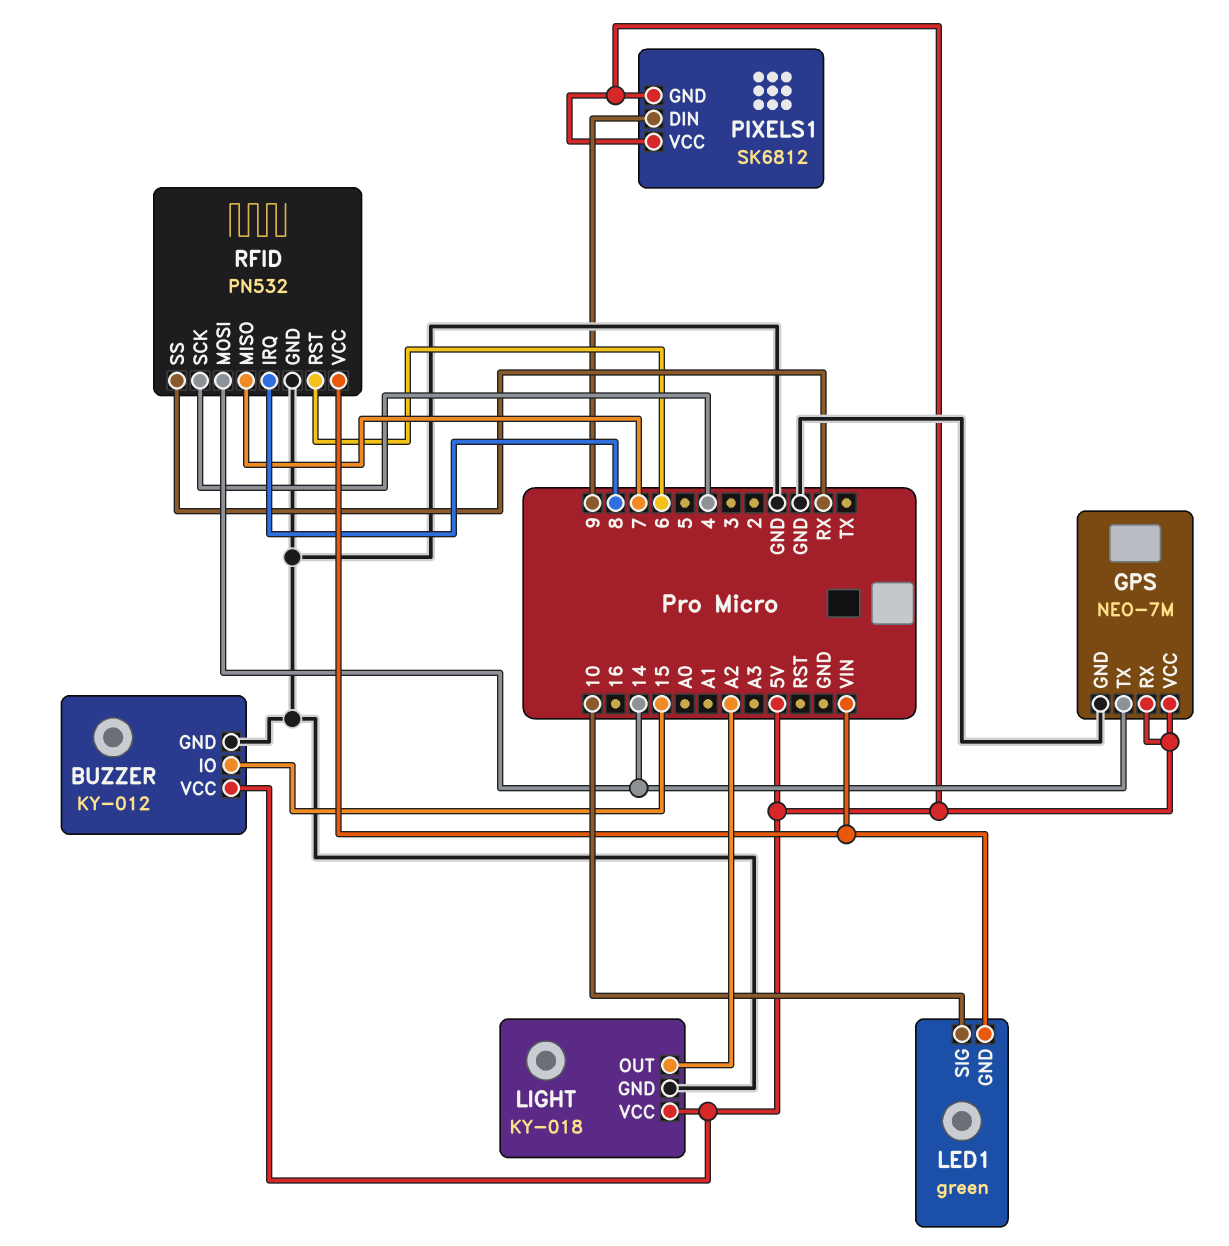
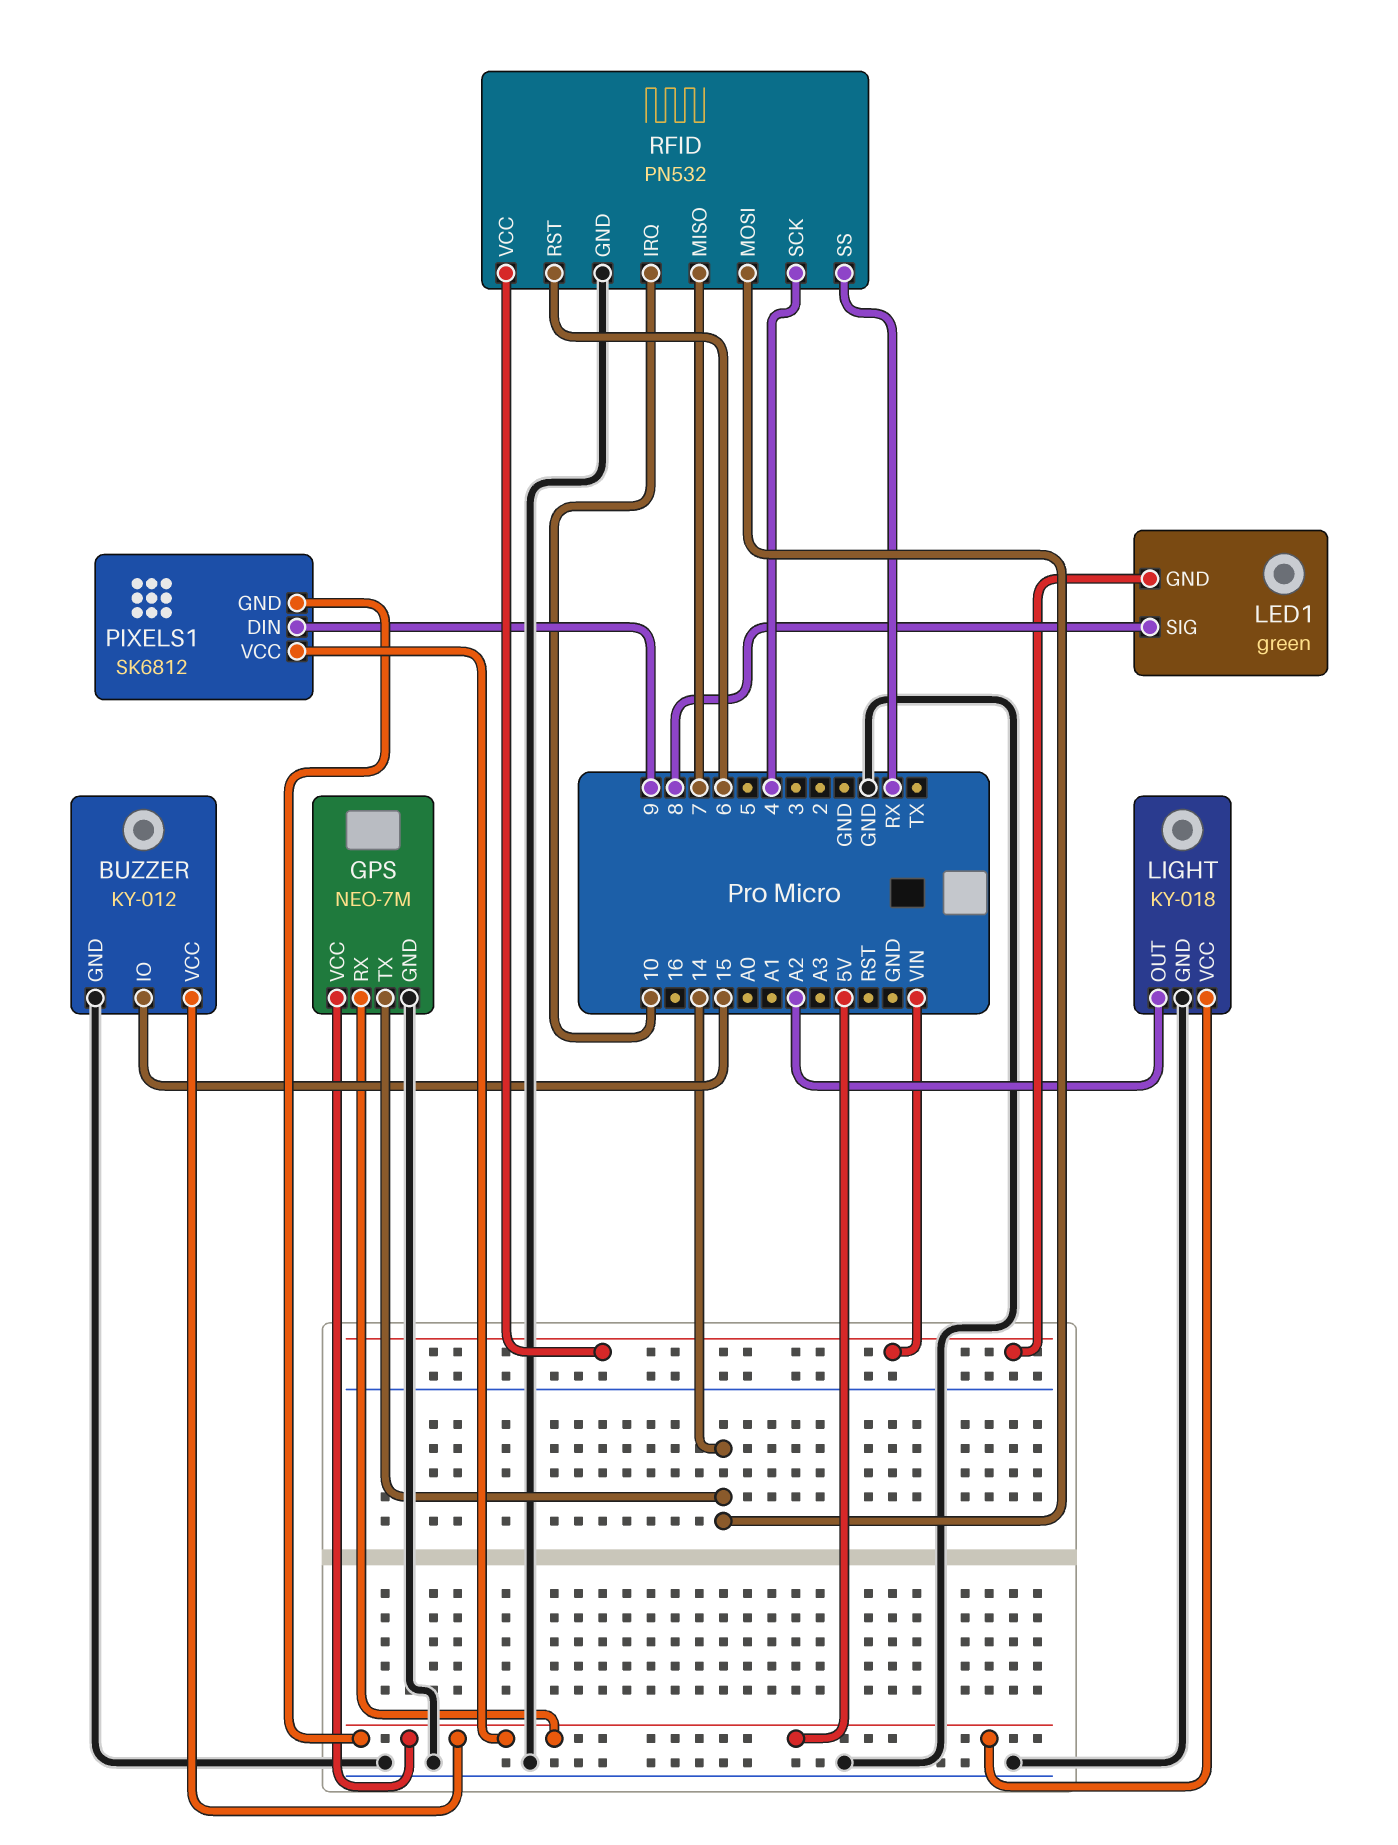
LED1 pin SIG: 10 -> 8
RFID pin IRQ: 8 -> 10

